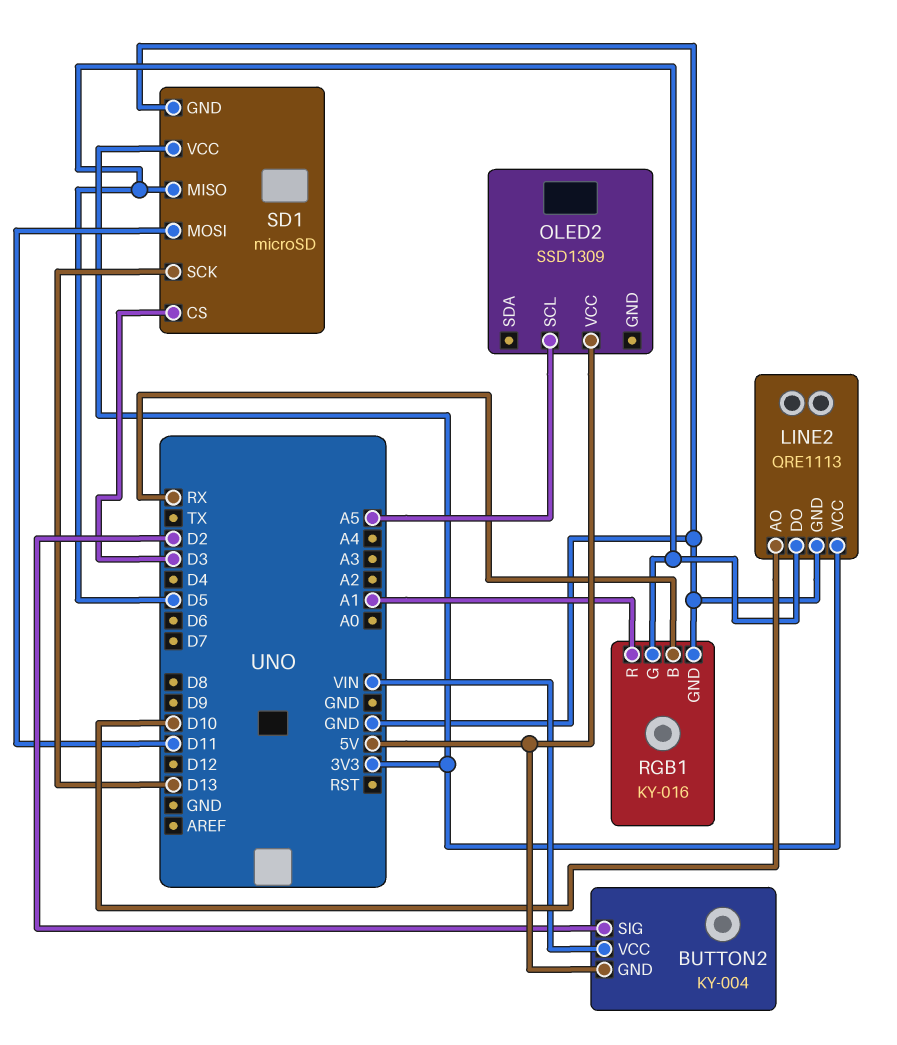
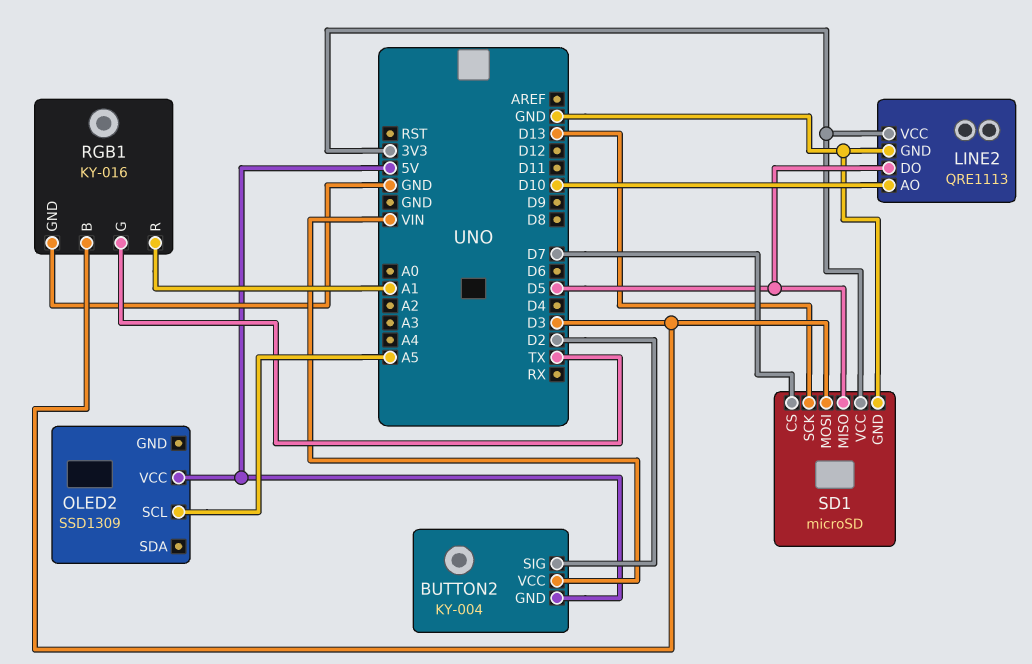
RGB1 pin B: RX -> D3
RGB1 pin G: D5 -> TX
SD1 pin CS: D3 -> D7
SD1 pin MOSI: D11 -> D3

